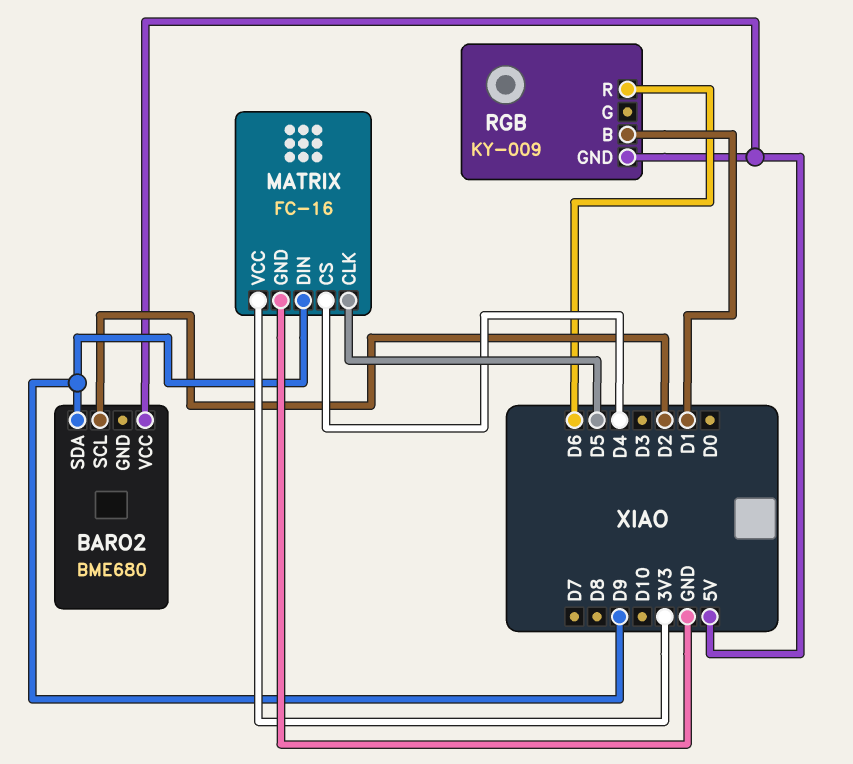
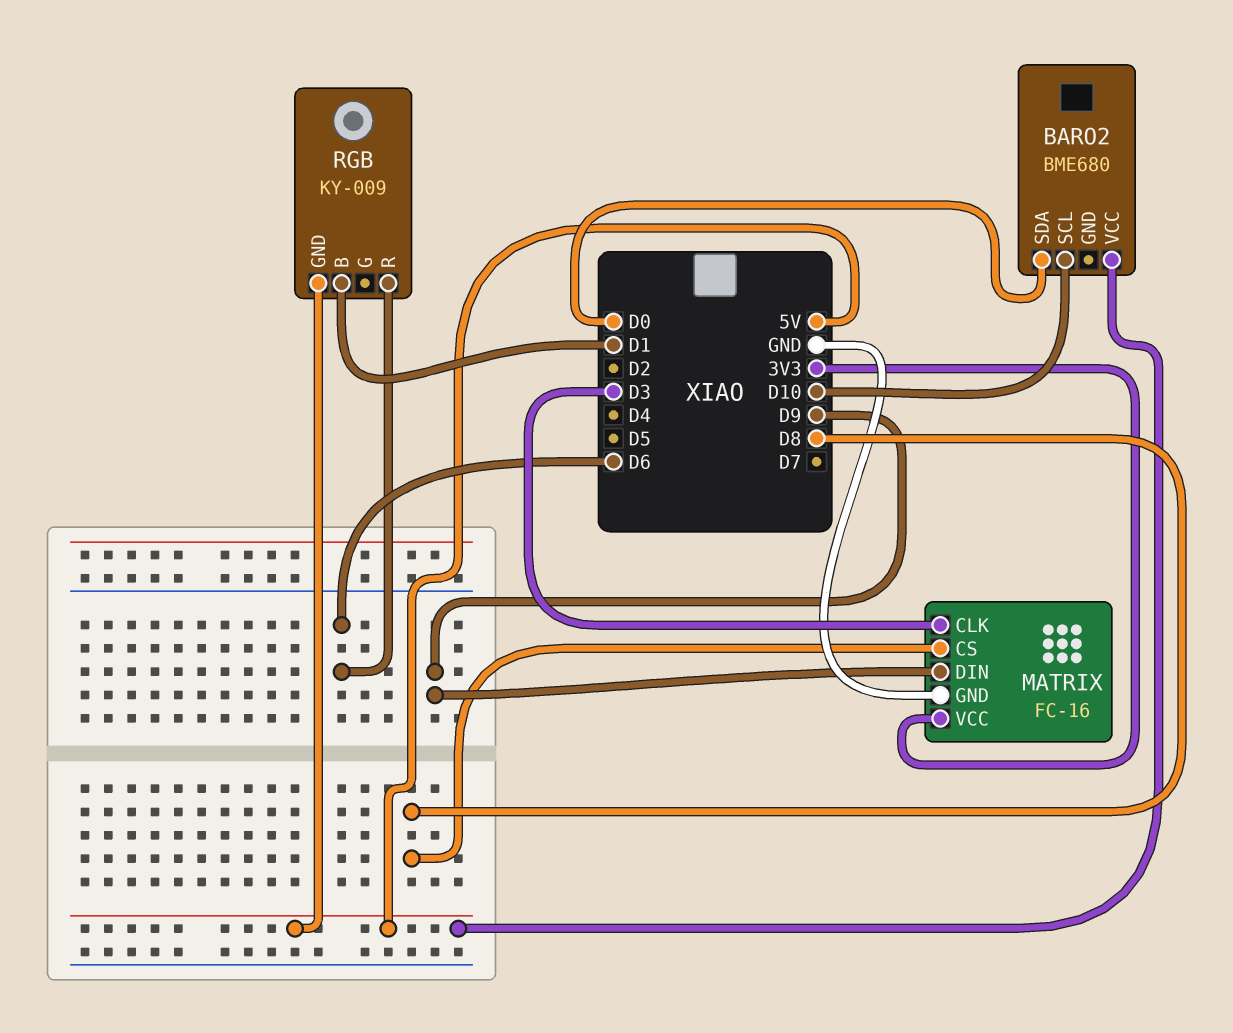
BARO2 pin SCL: D2 -> D10
BARO2 pin SDA: D9 -> D0
MATRIX pin CLK: D5 -> D3
MATRIX pin CS: D4 -> D8

